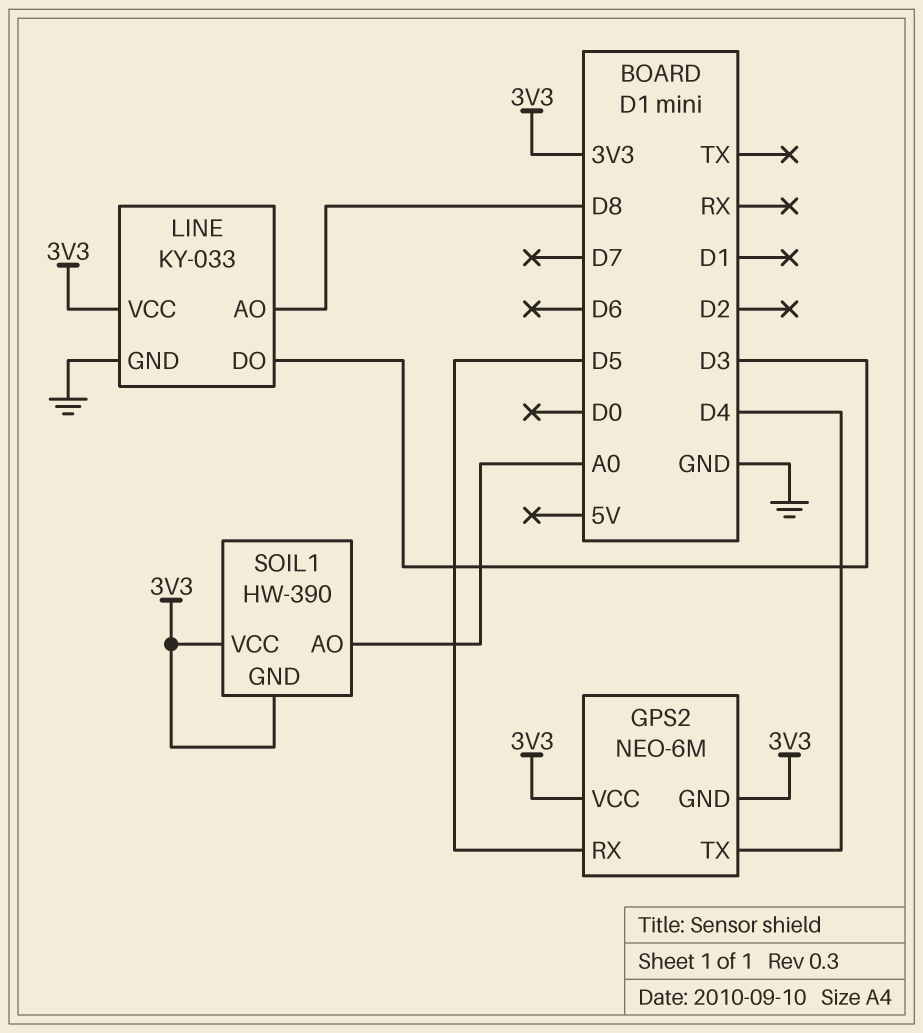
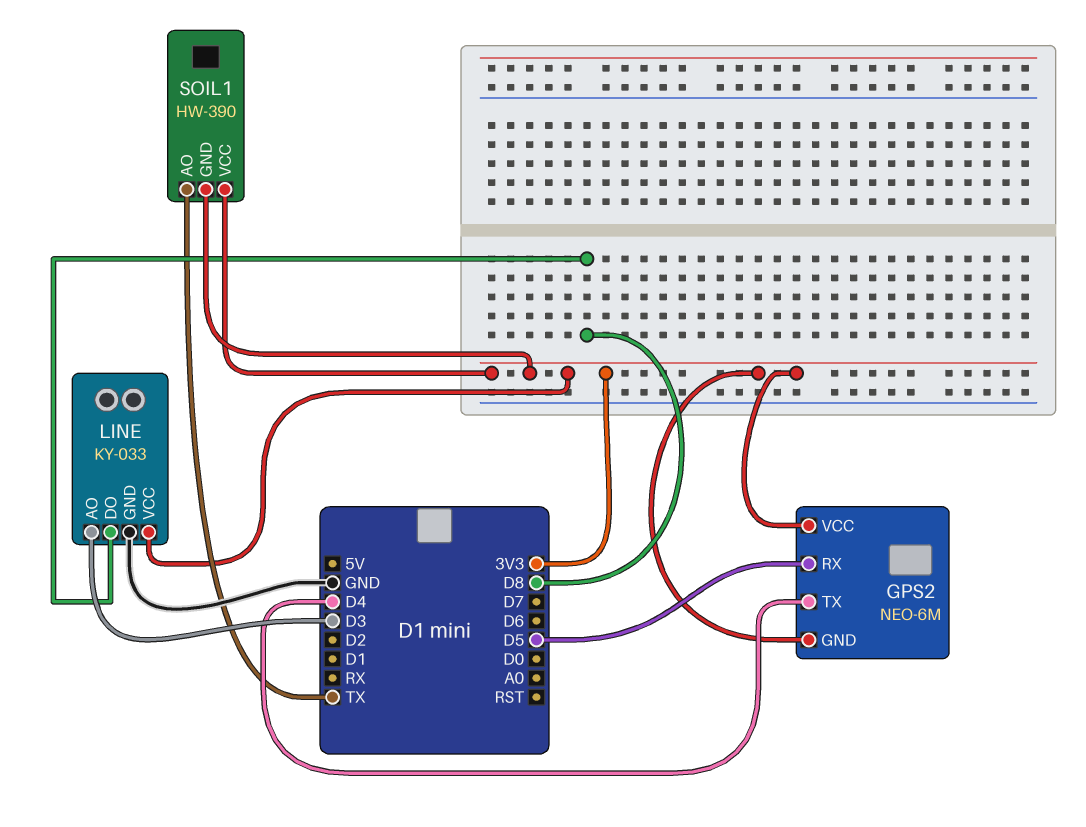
LINE pin AO: D8 -> D3
LINE pin DO: D3 -> D8
SOIL1 pin AO: A0 -> TX

